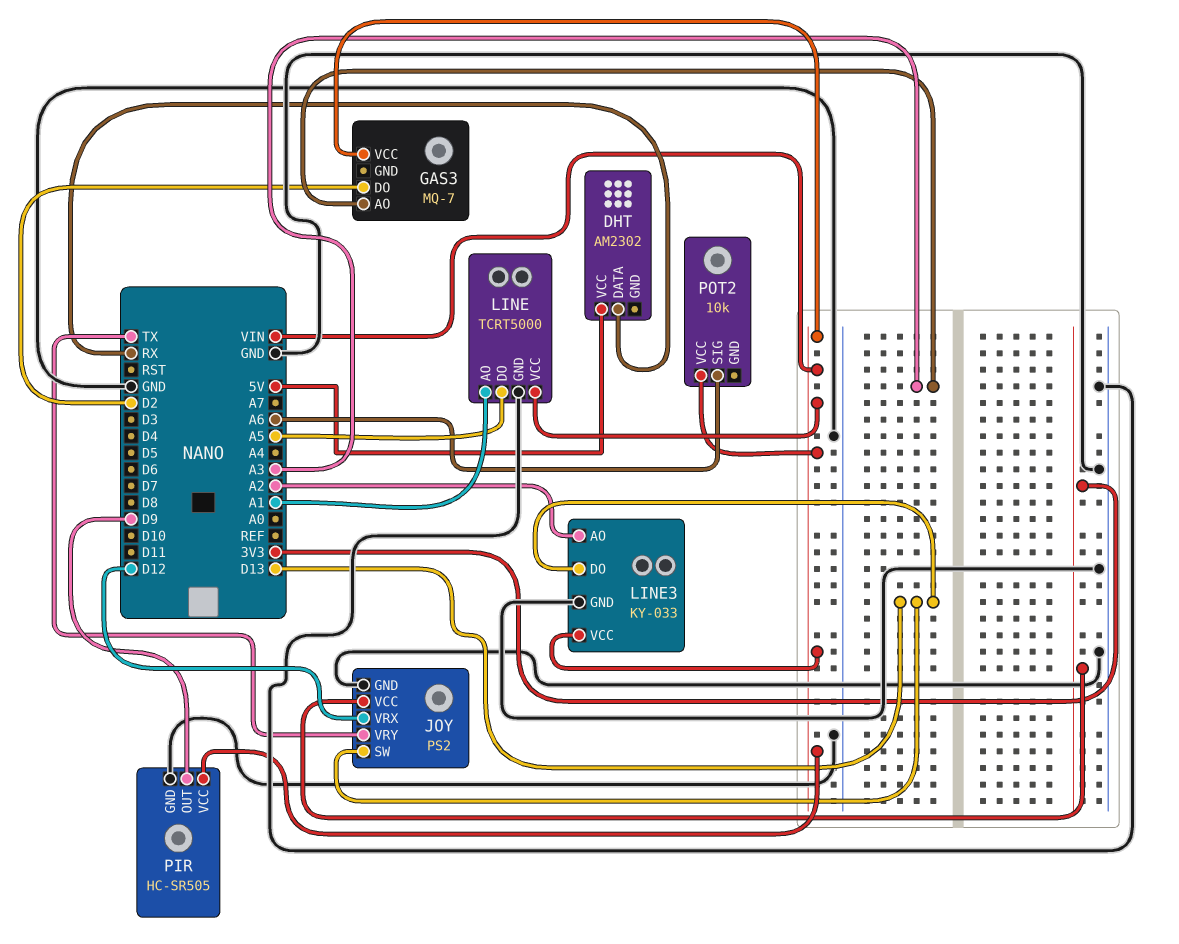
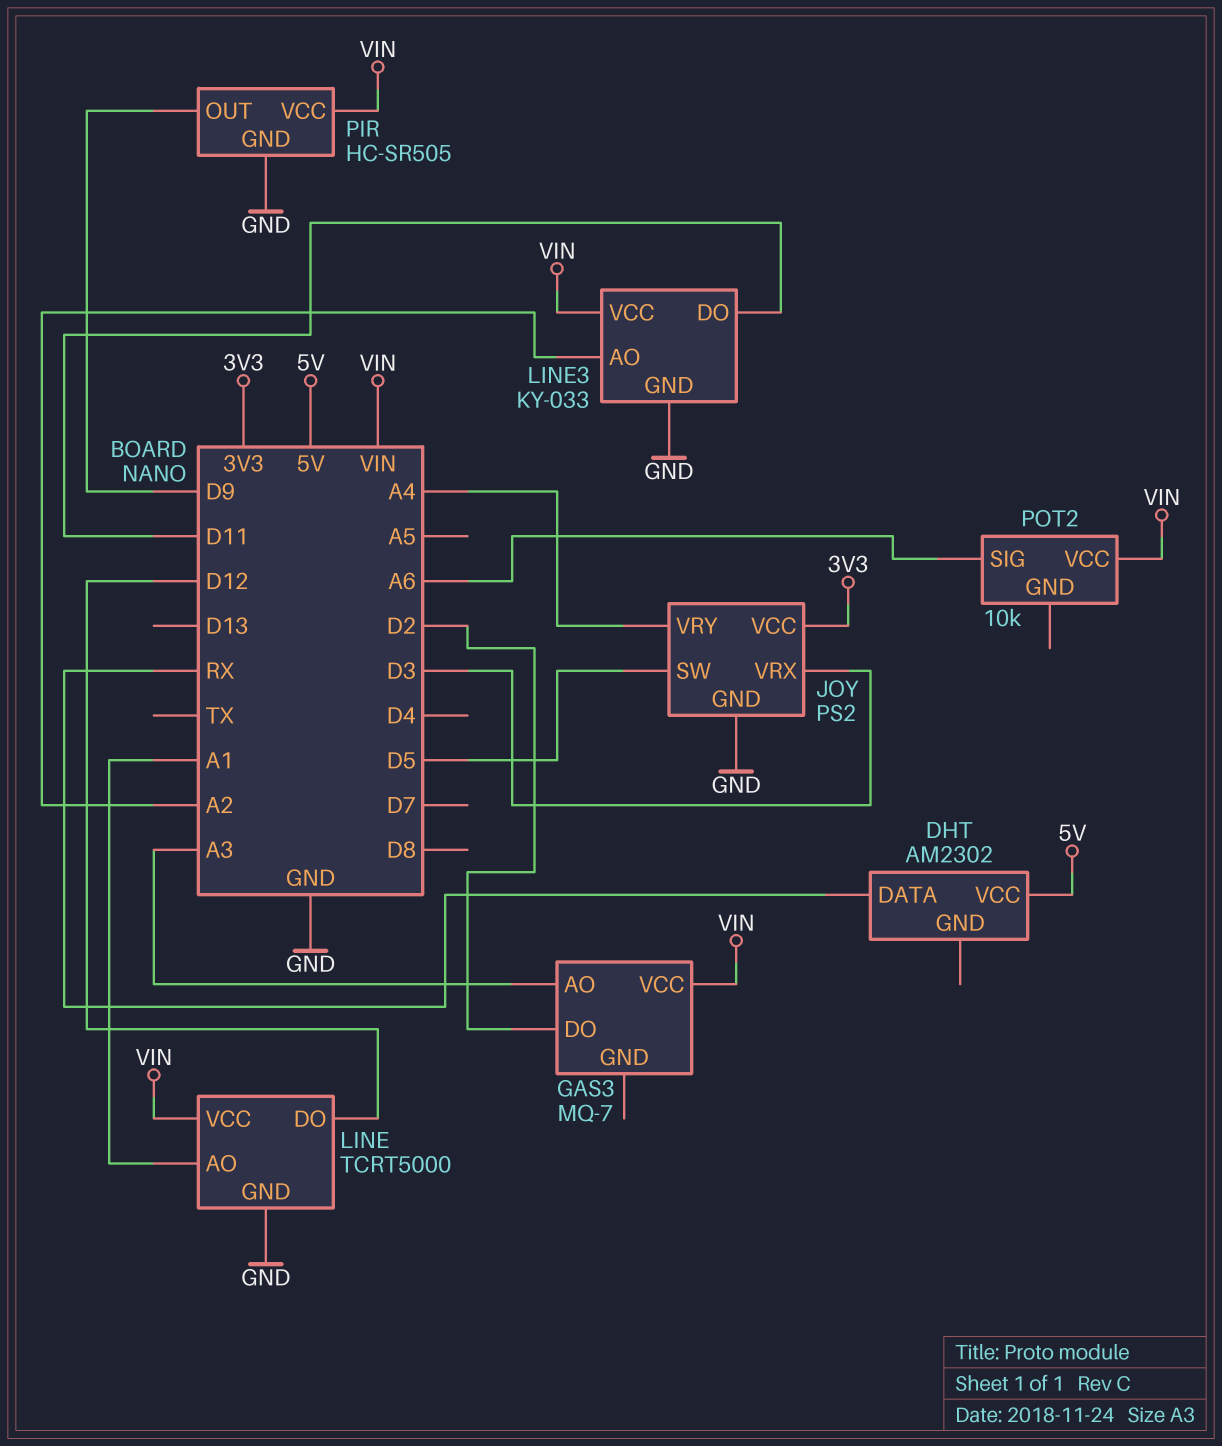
JOY pin SW: D13 -> D5
JOY pin VRX: D12 -> D3
JOY pin VRY: TX -> A4
LINE pin DO: A5 -> D12
LINE3 pin DO: D13 -> D11

